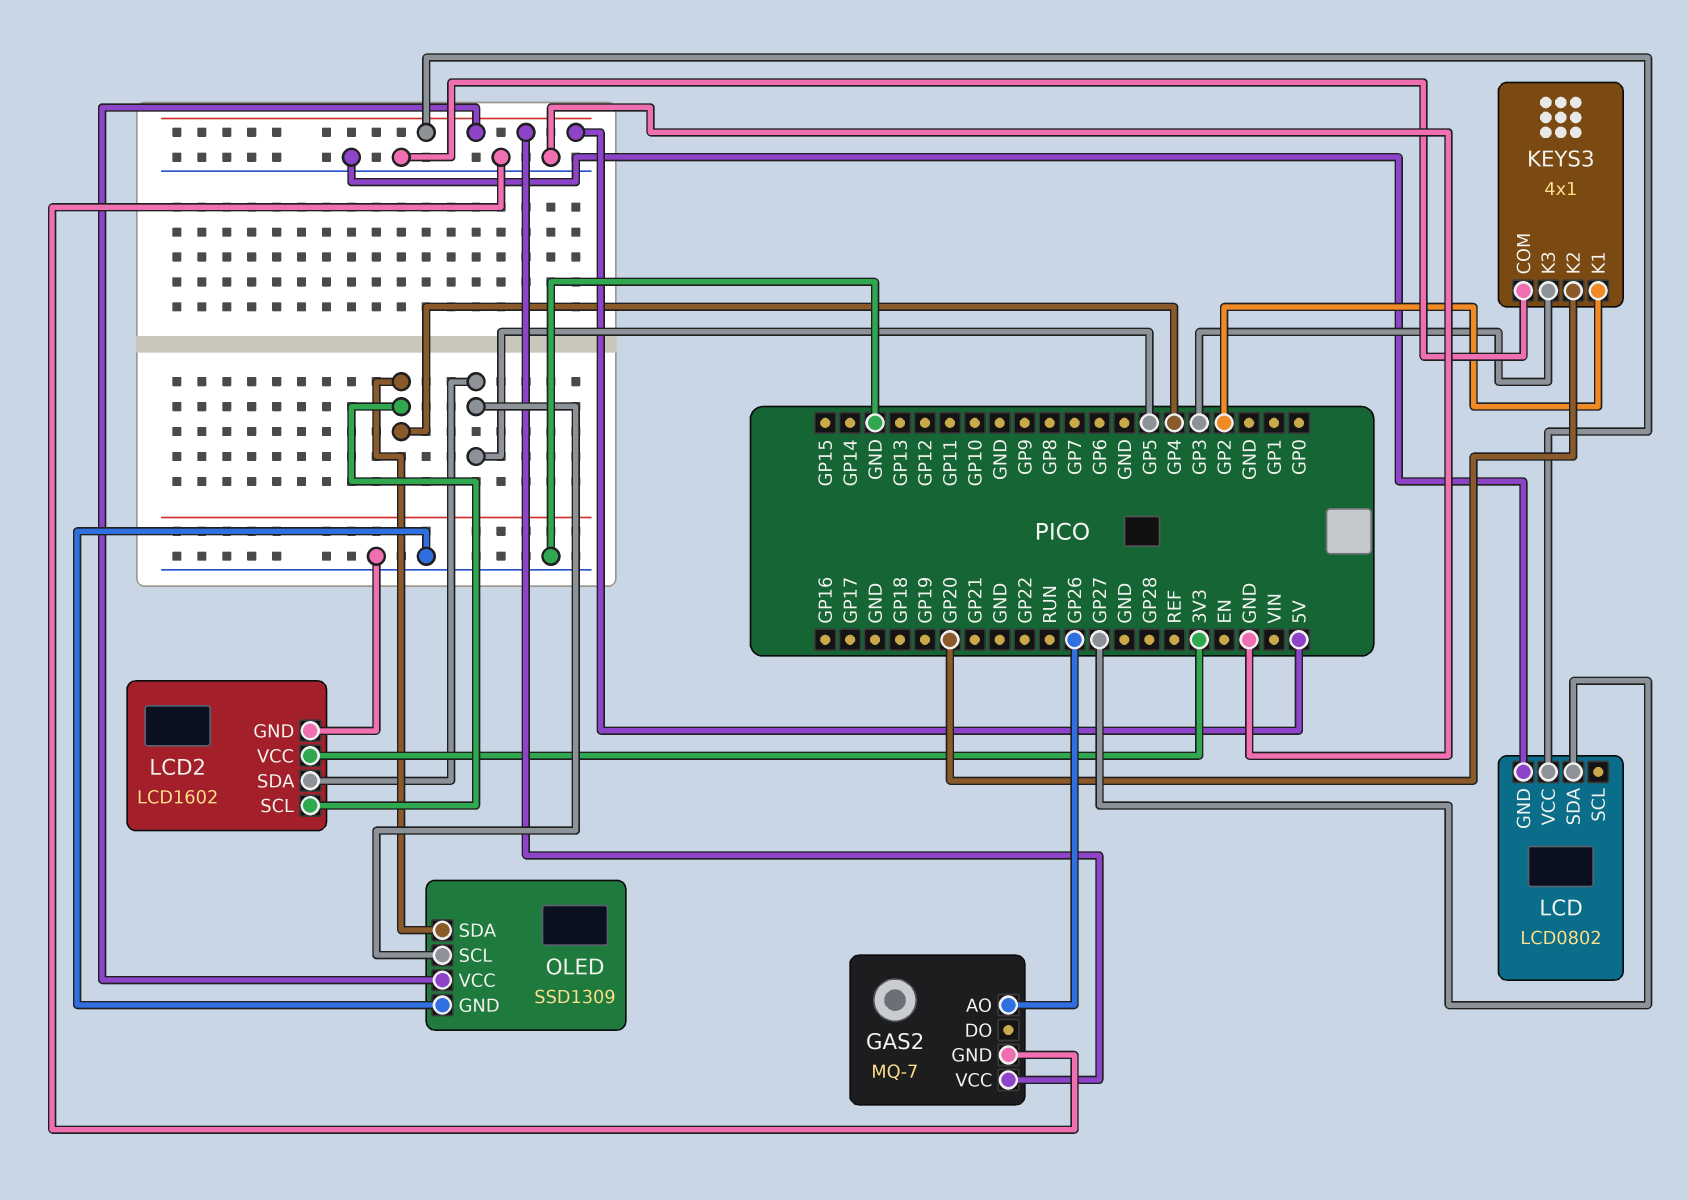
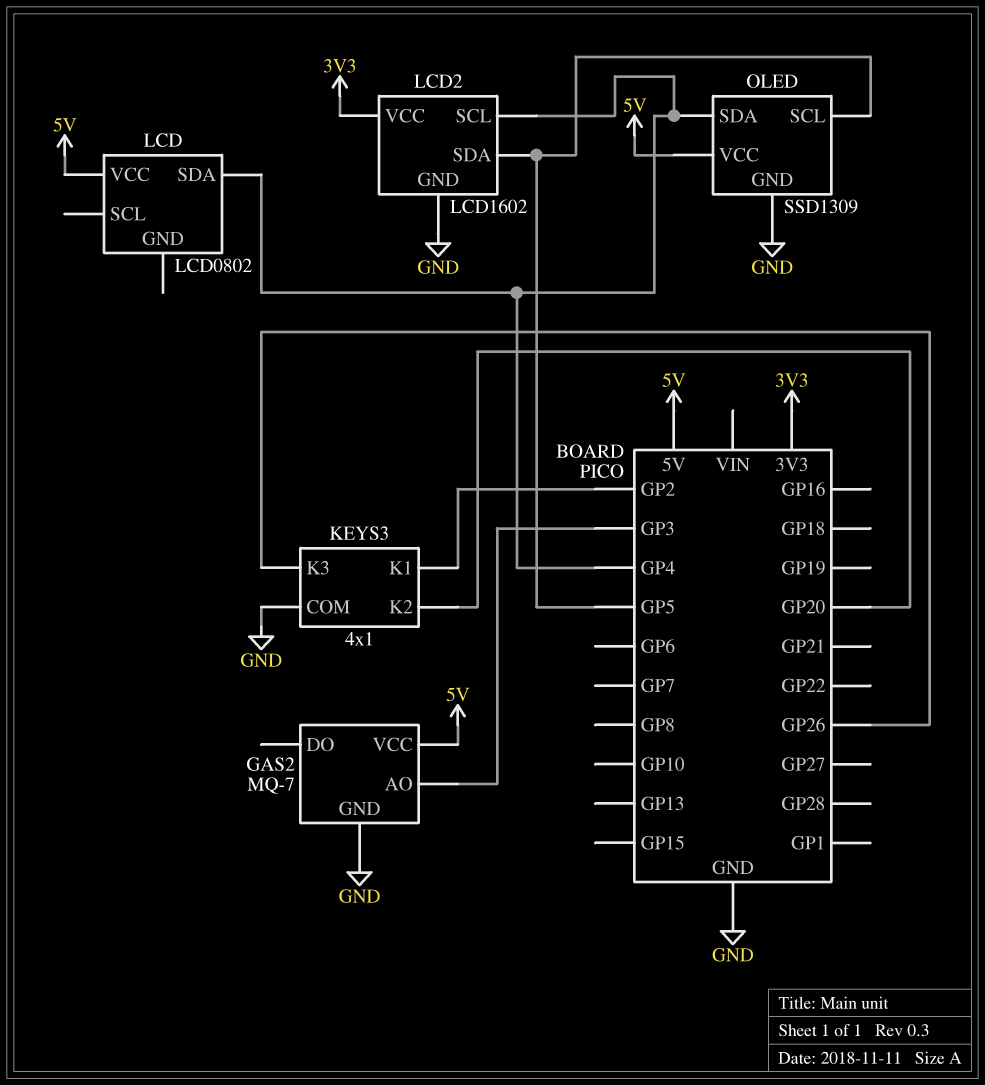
GAS2 pin AO: GP26 -> GP3
KEYS3 pin K3: GP3 -> GP26
LCD pin GND: GND -> none
LCD pin SDA: GP27 -> GP4

